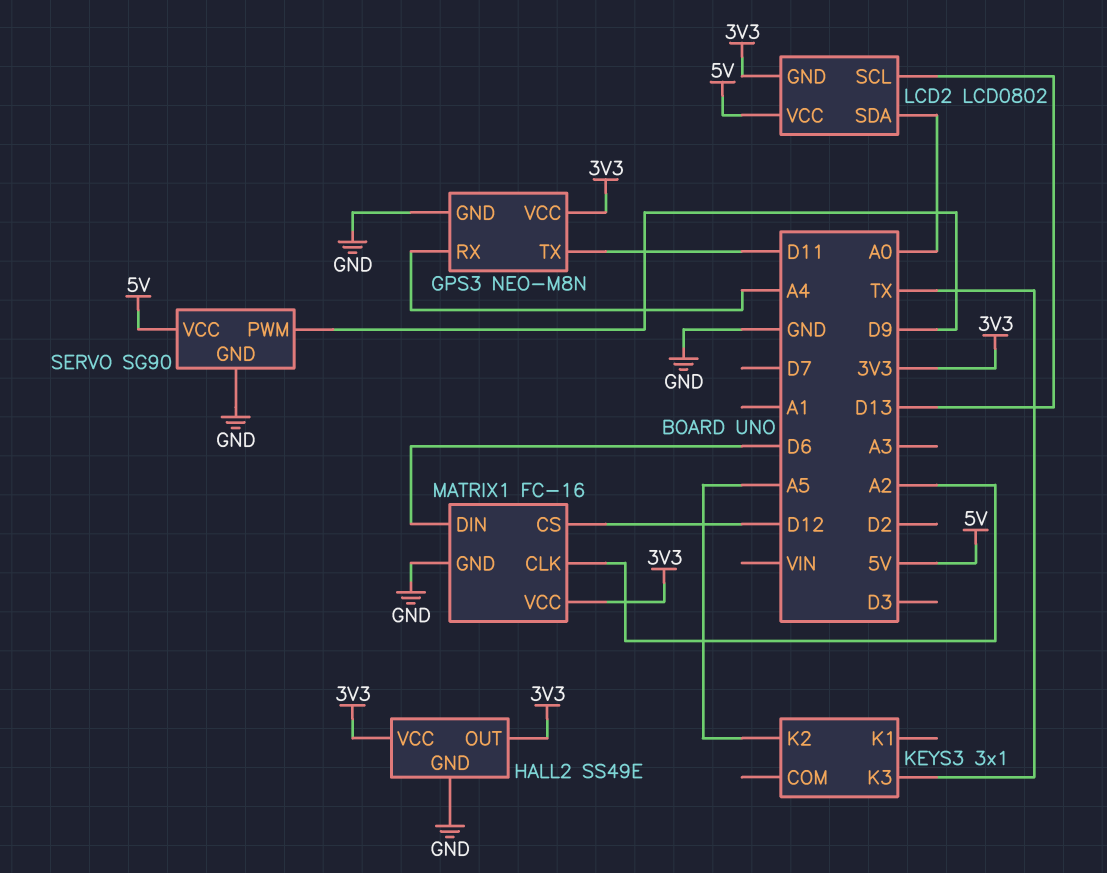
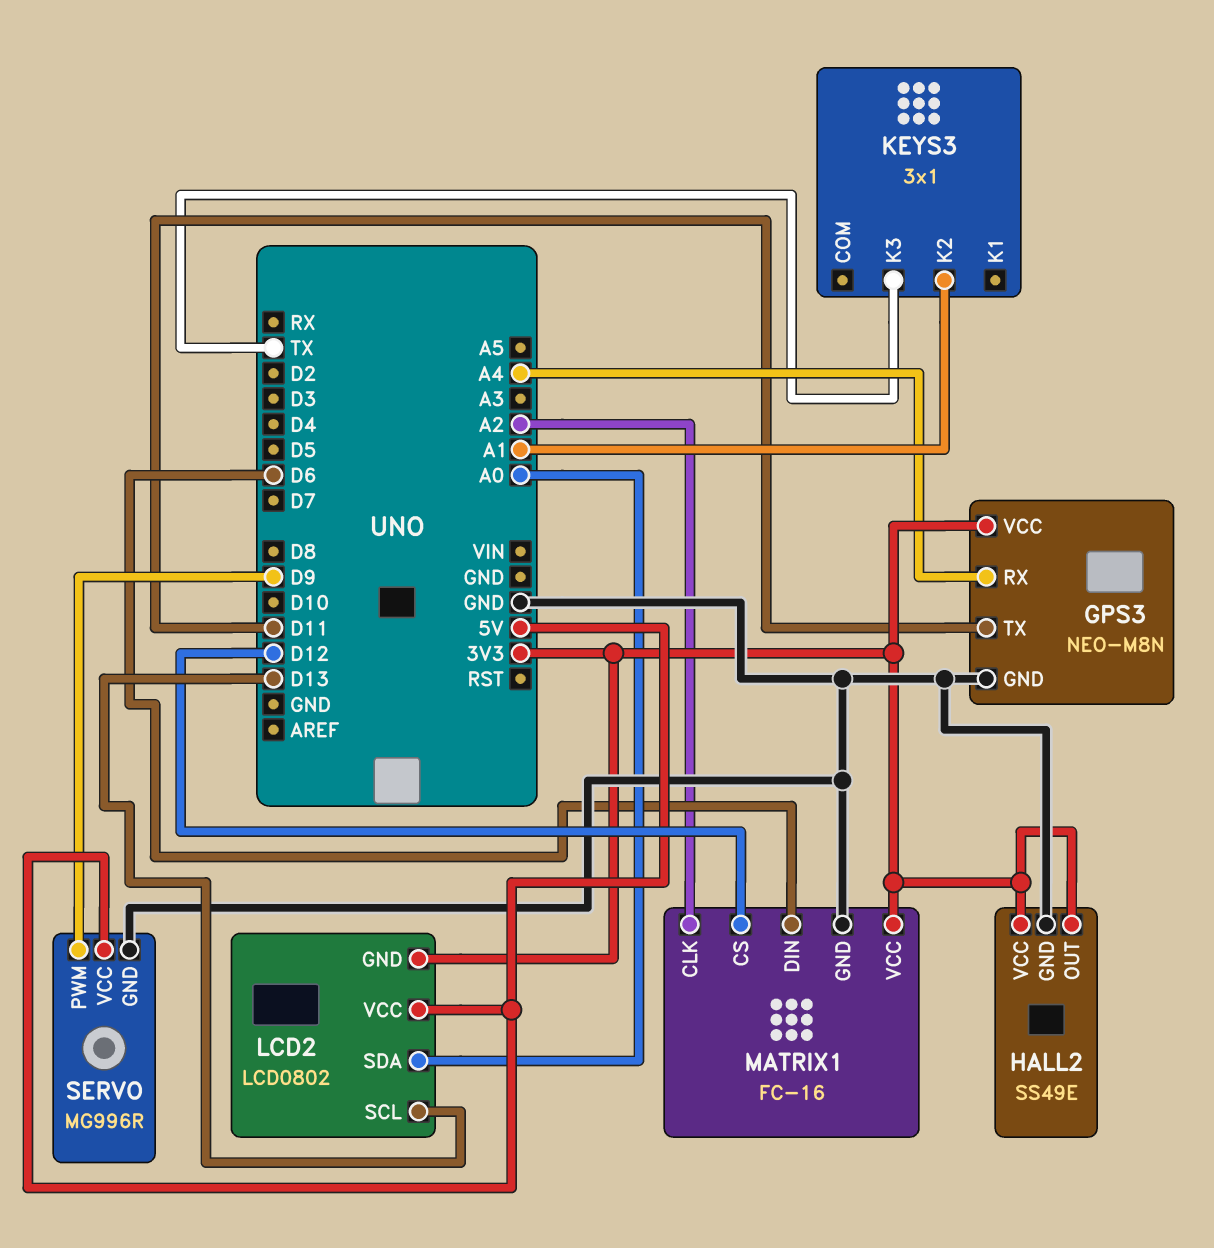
KEYS3 pin K2: A5 -> A1
SERVO: SG90 -> MG996R

